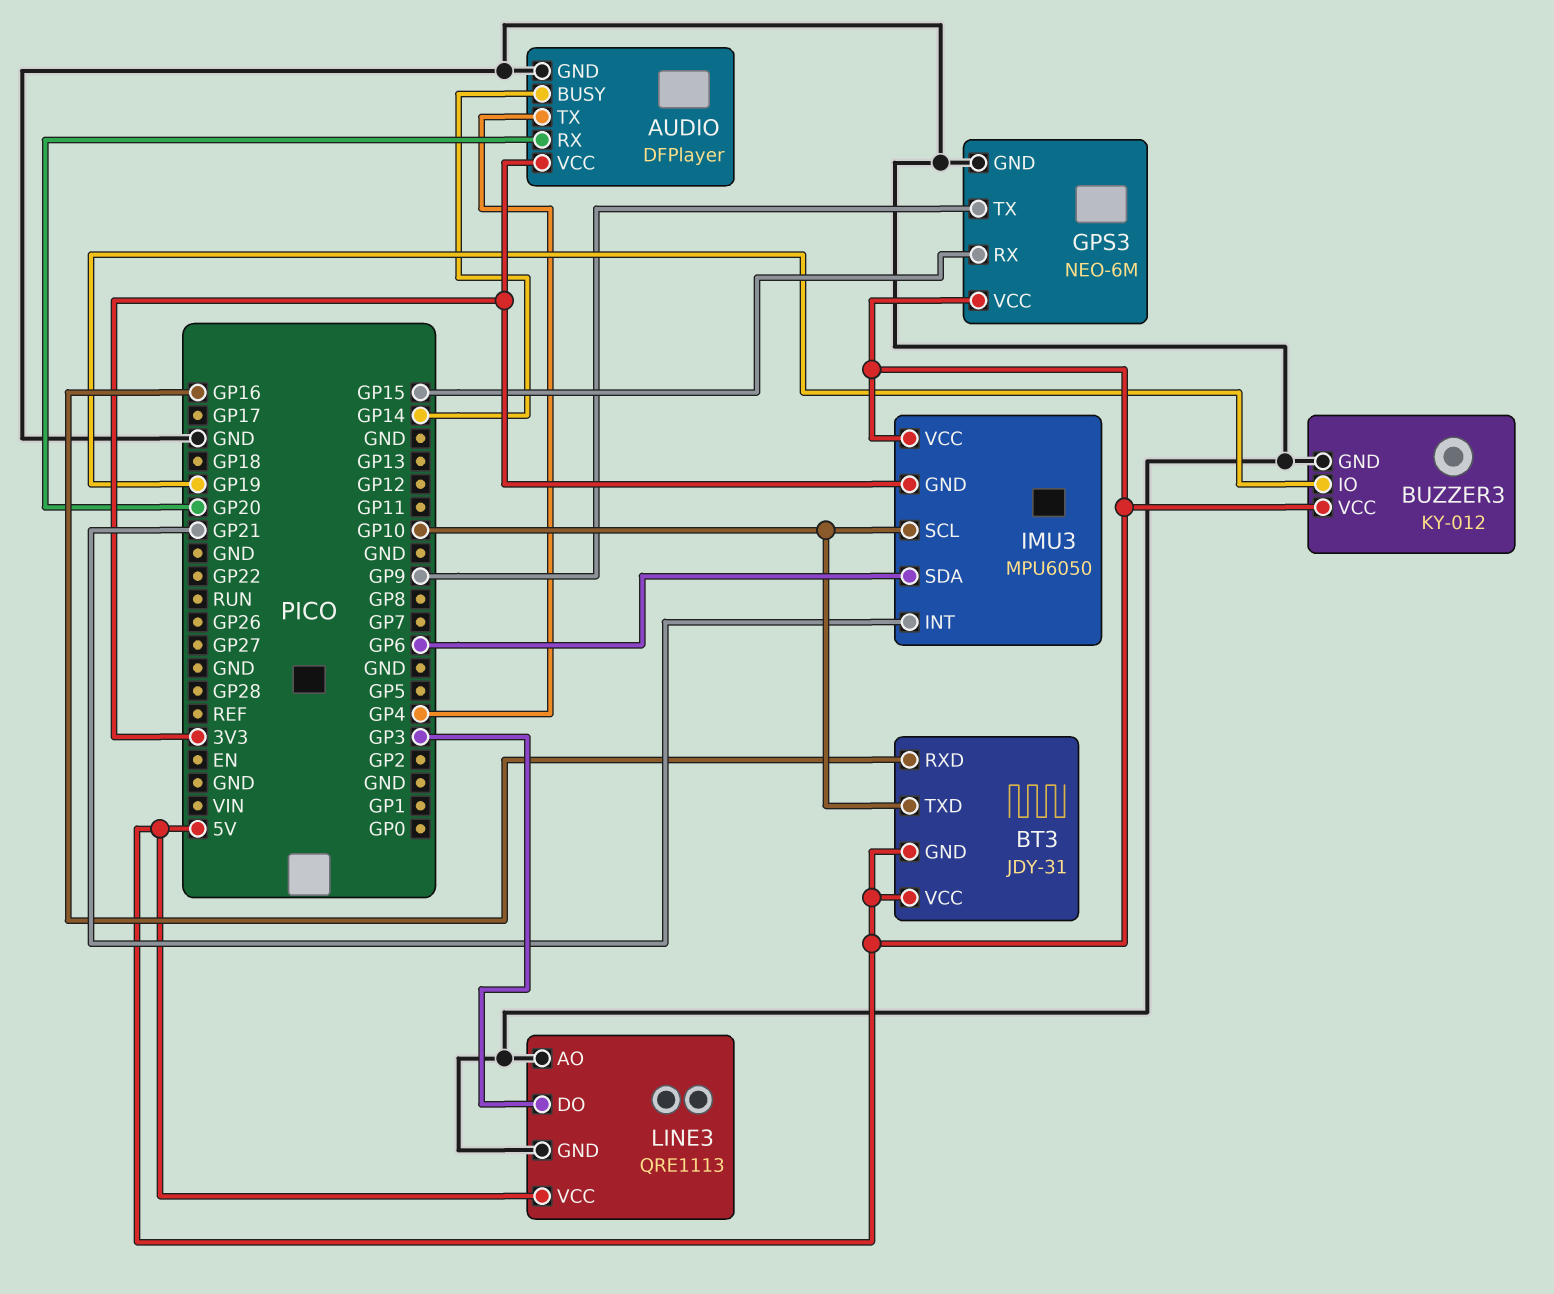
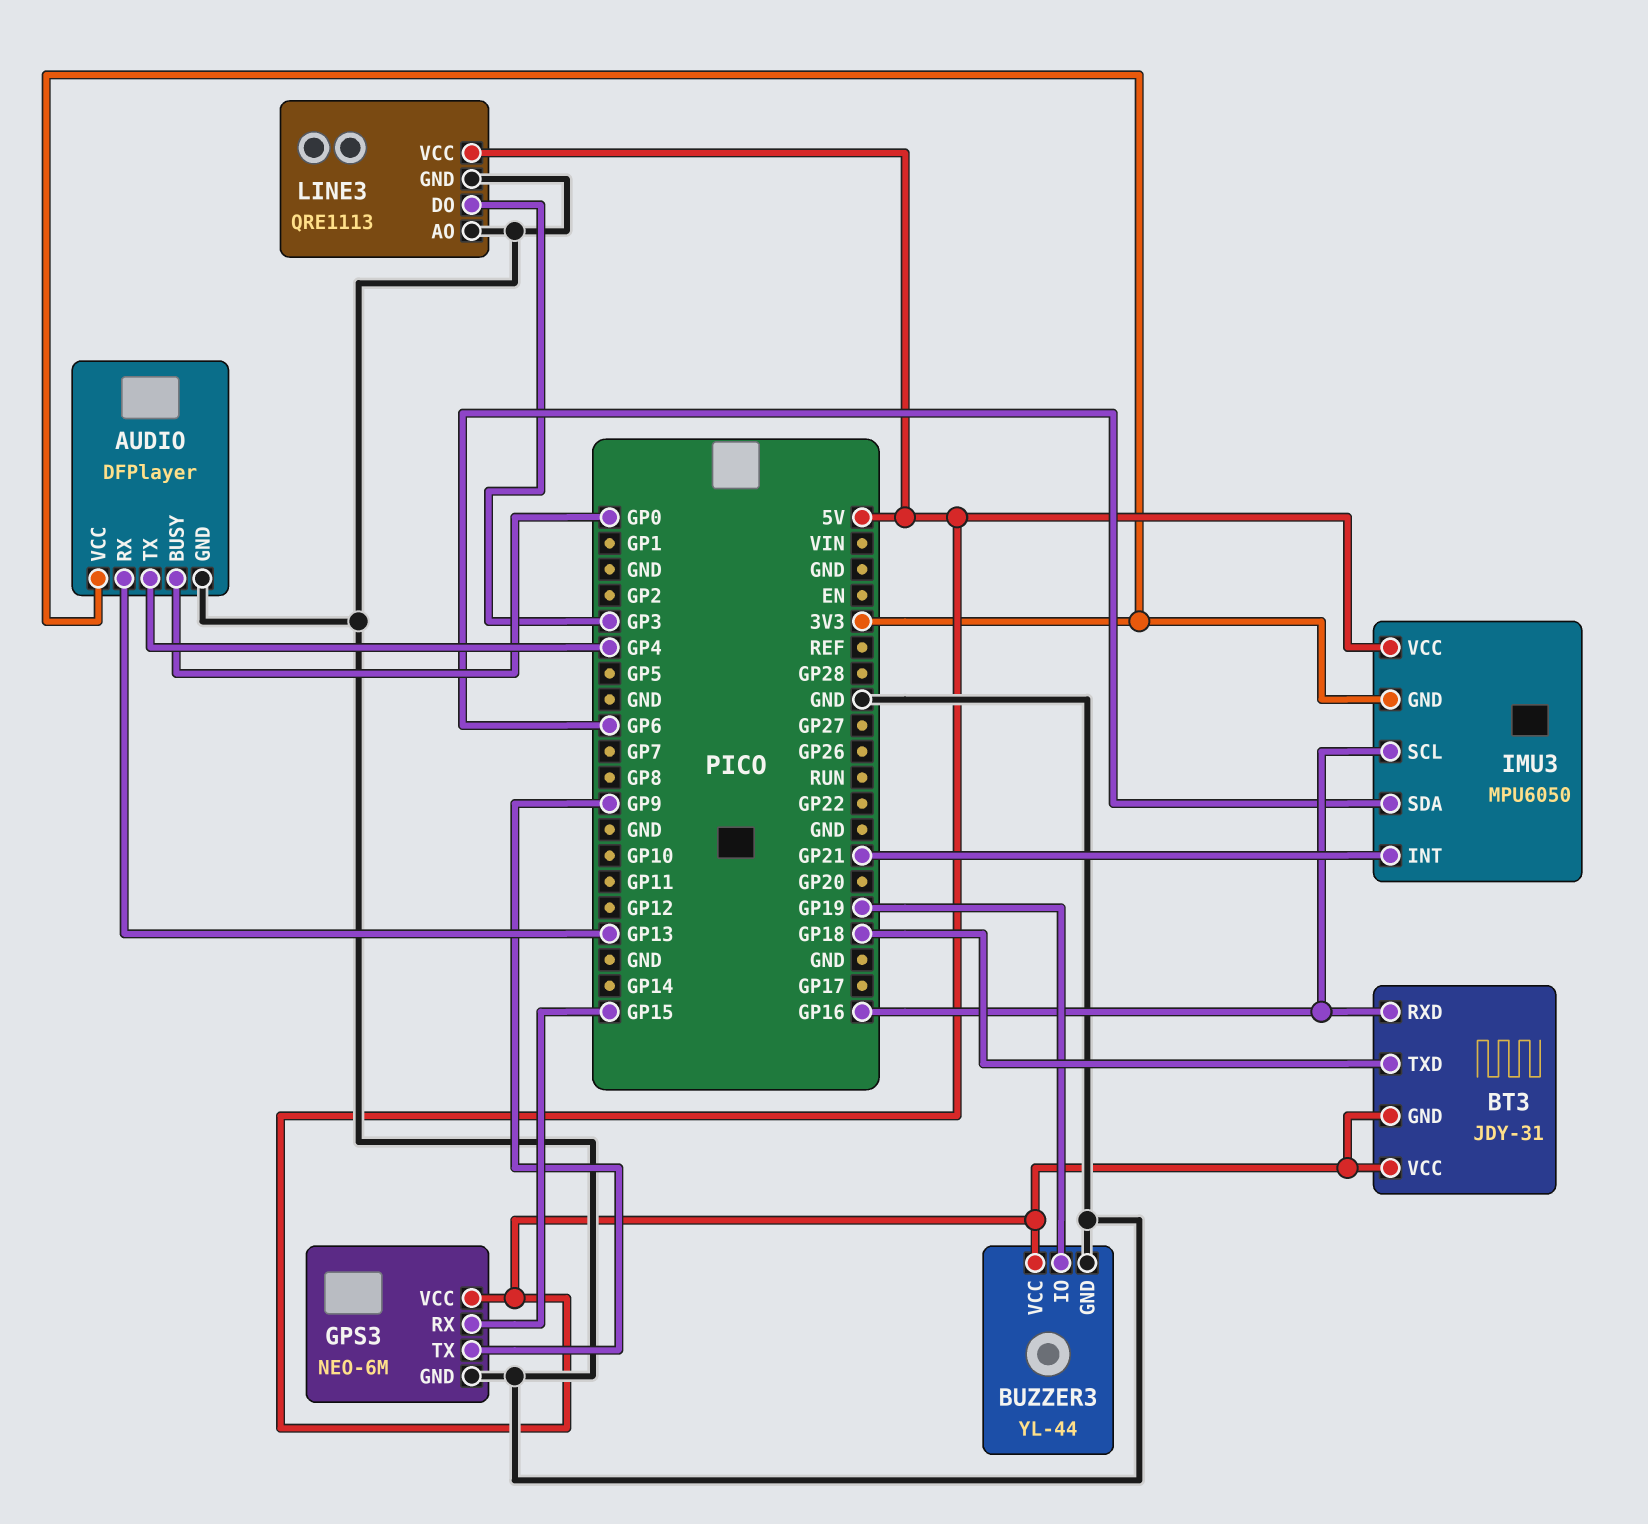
AUDIO pin BUSY: GP14 -> GP0
AUDIO pin RX: GP20 -> GP13
BT3 pin TXD: GP10 -> GP18
BUZZER3: KY-012 -> YL-44
IMU3 pin SCL: GP10 -> GP16

